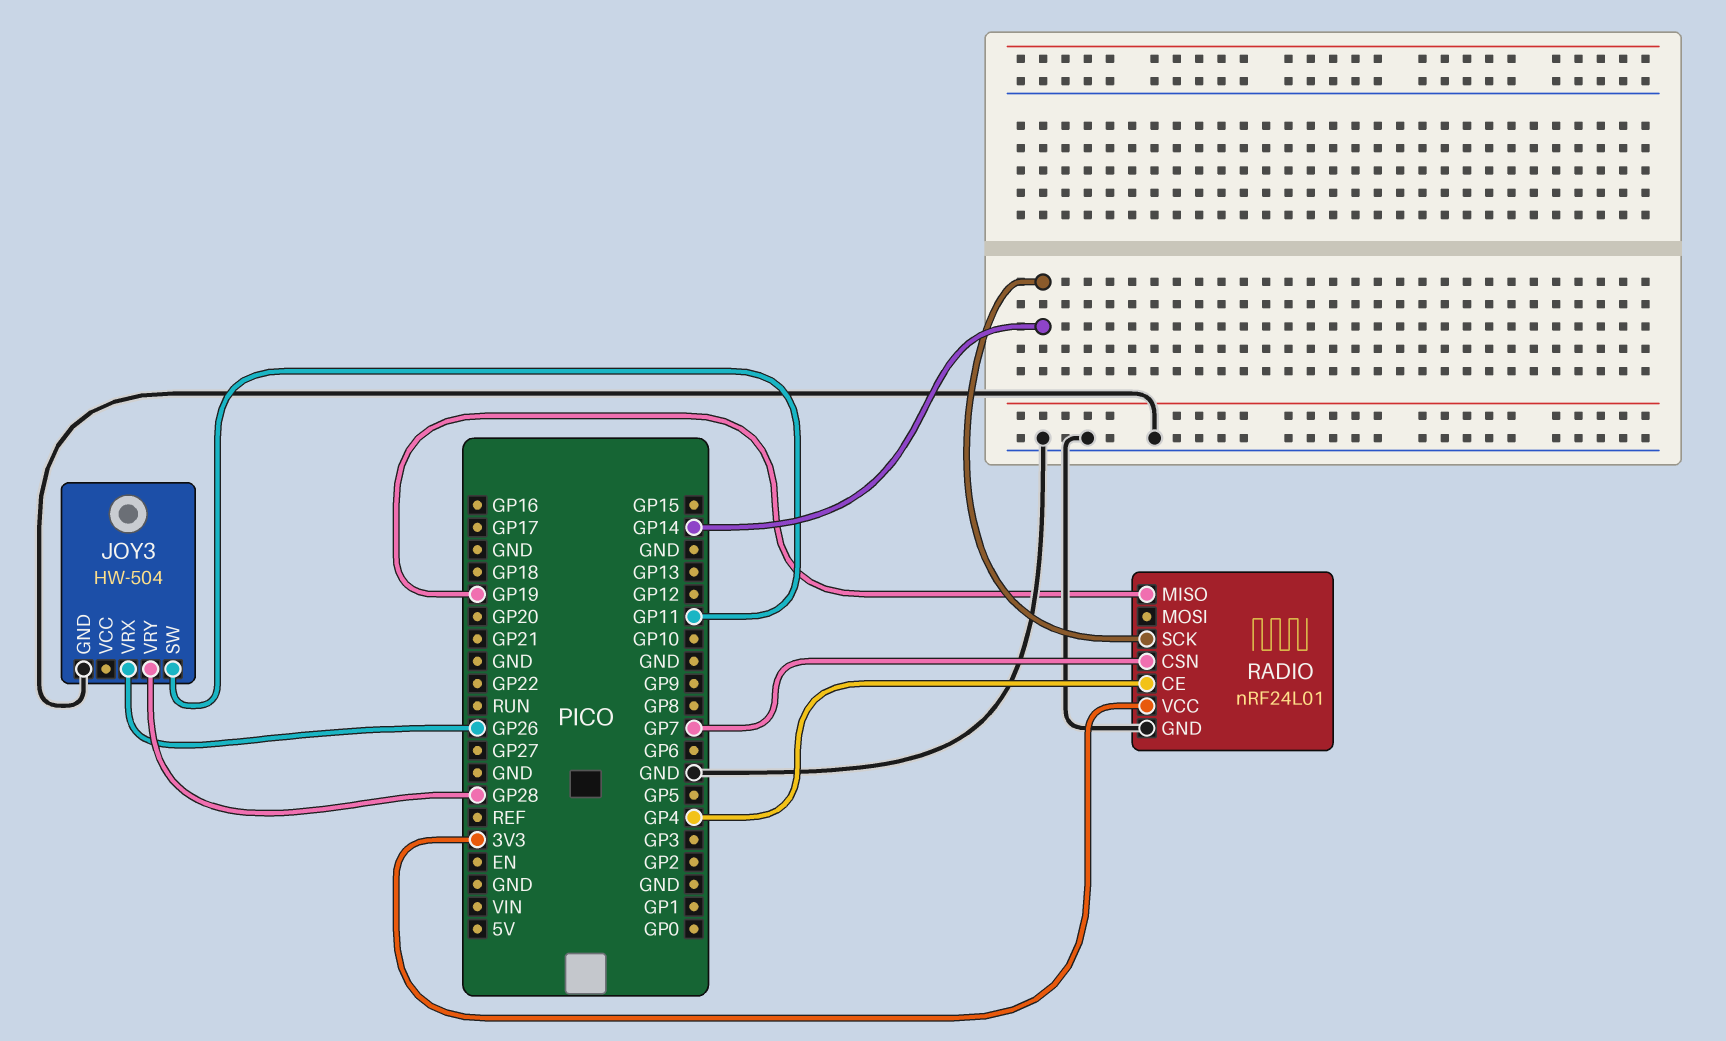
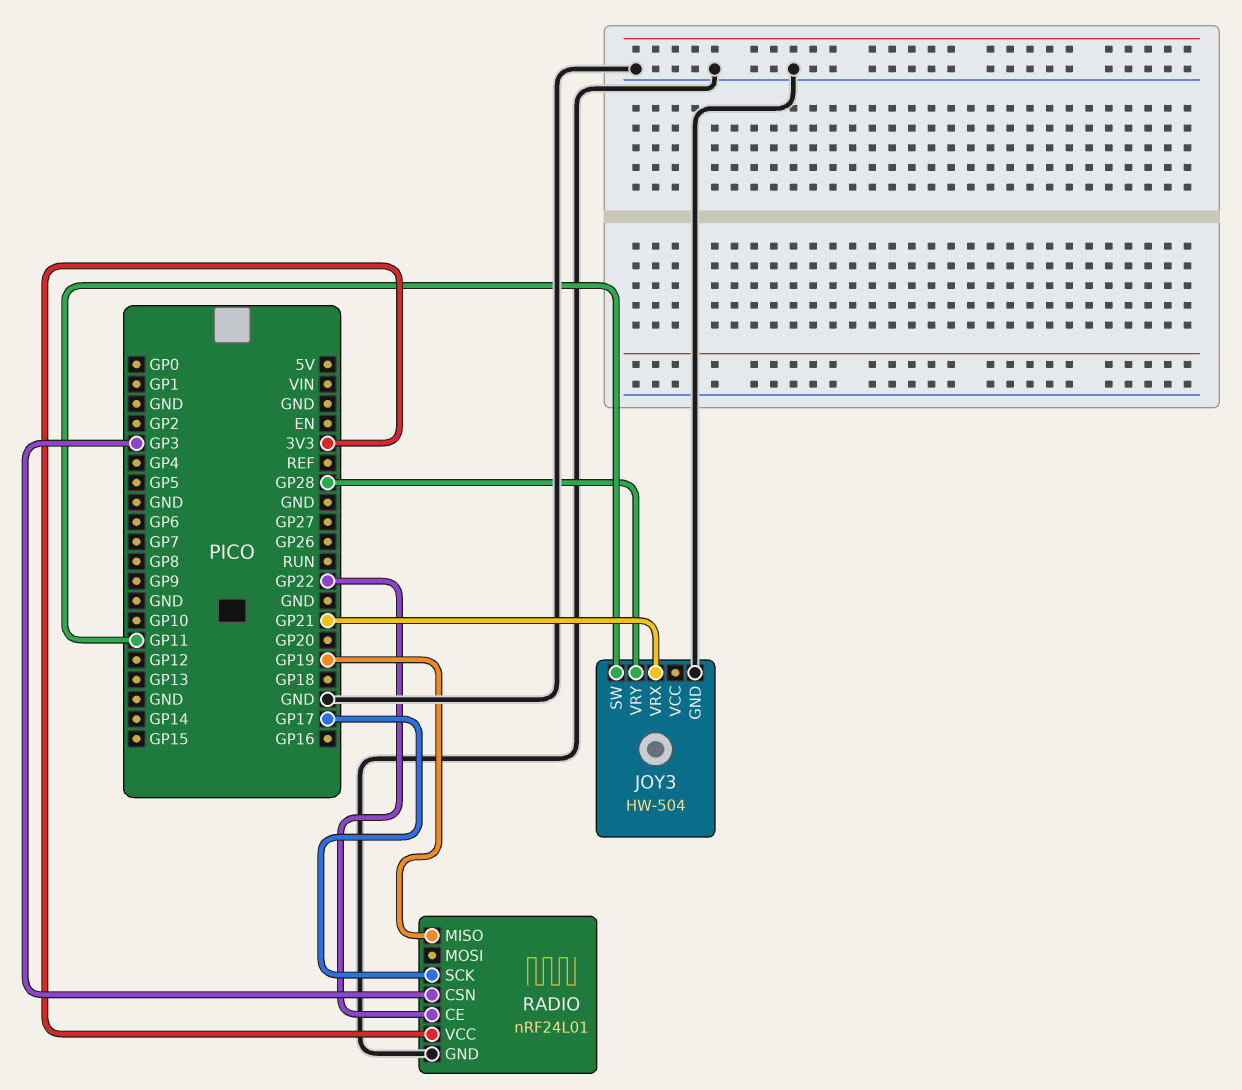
JOY3 pin VRX: GP26 -> GP21
RADIO pin CE: GP4 -> GP22
RADIO pin CSN: GP7 -> GP3
RADIO pin SCK: GP14 -> GP17

